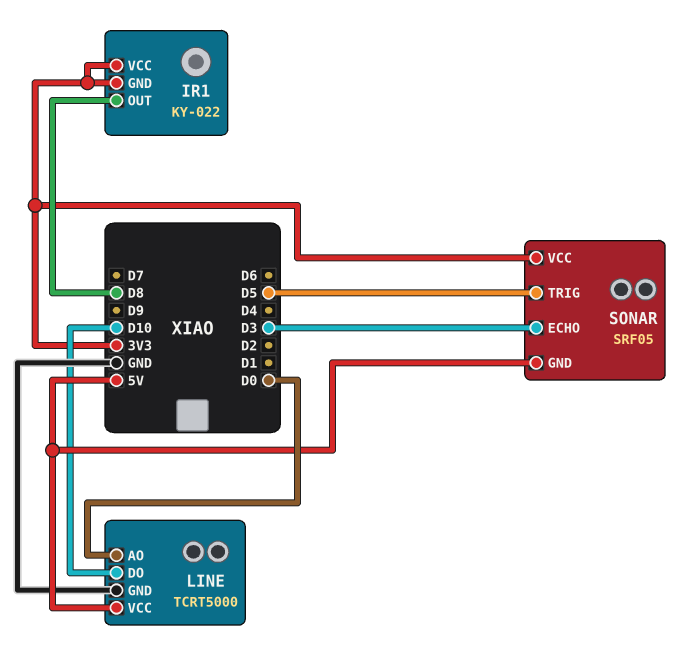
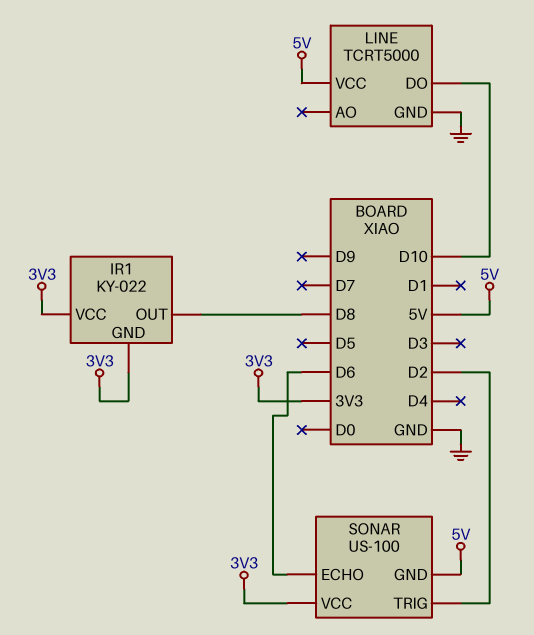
LINE pin AO: D0 -> none
SONAR: SRF05 -> US-100
SONAR pin ECHO: D3 -> D6
SONAR pin TRIG: D5 -> D2

